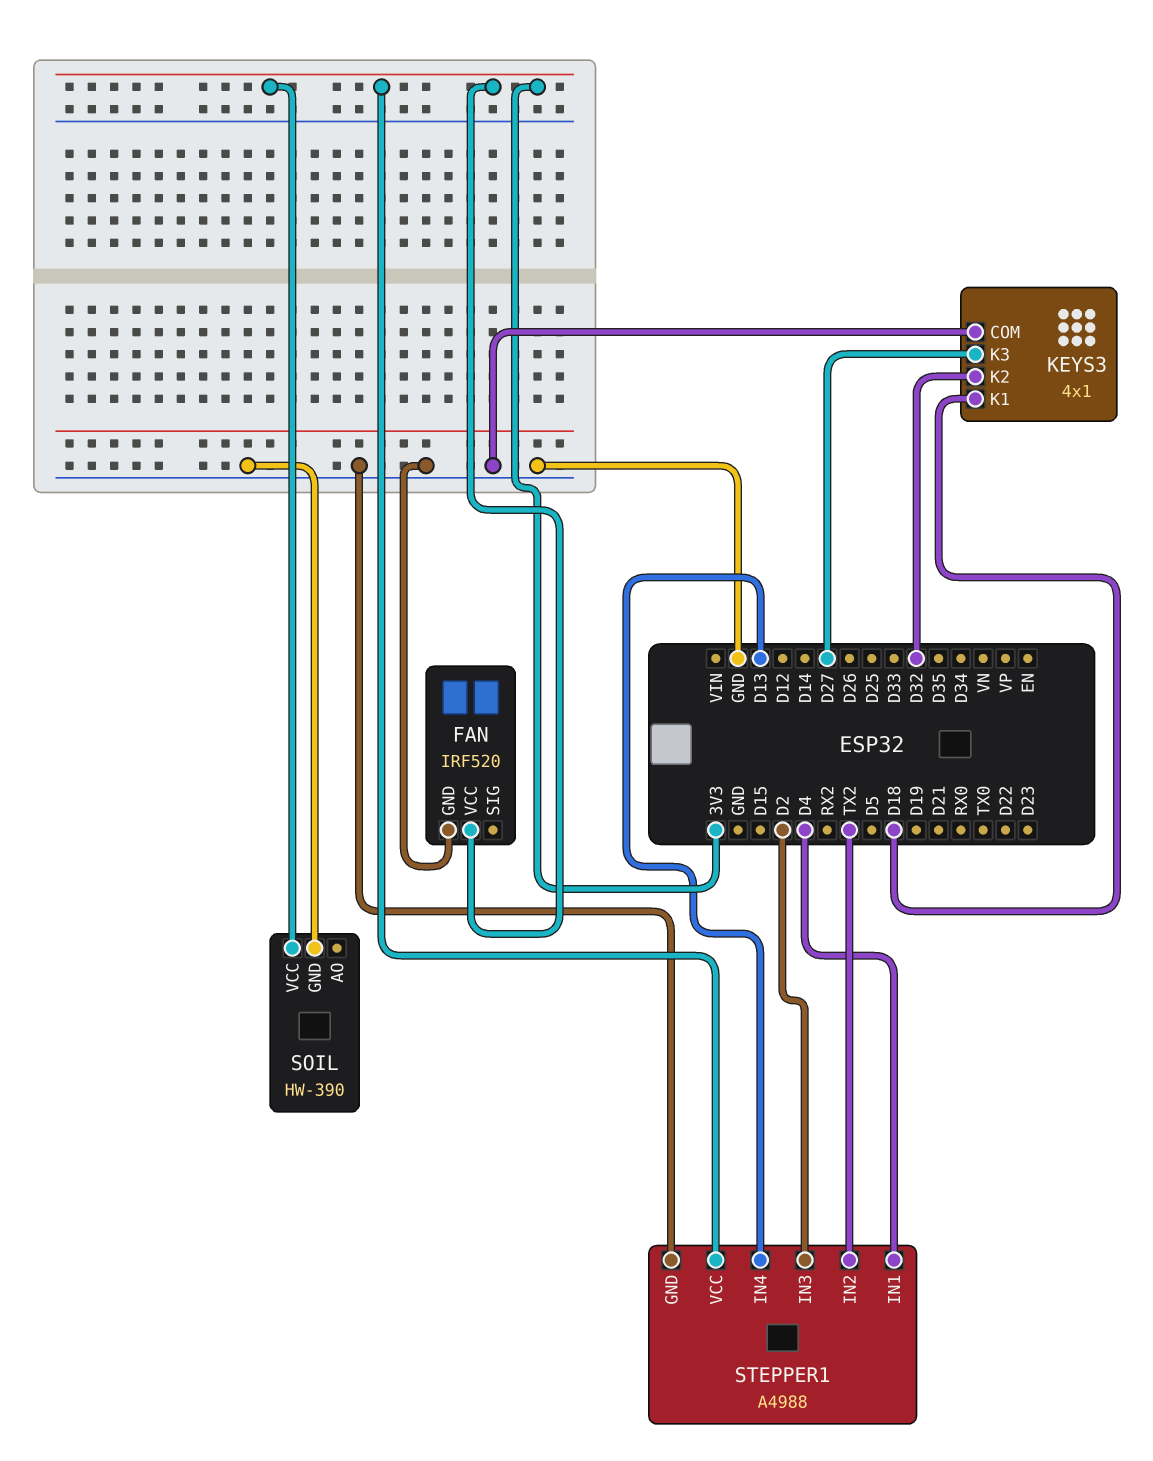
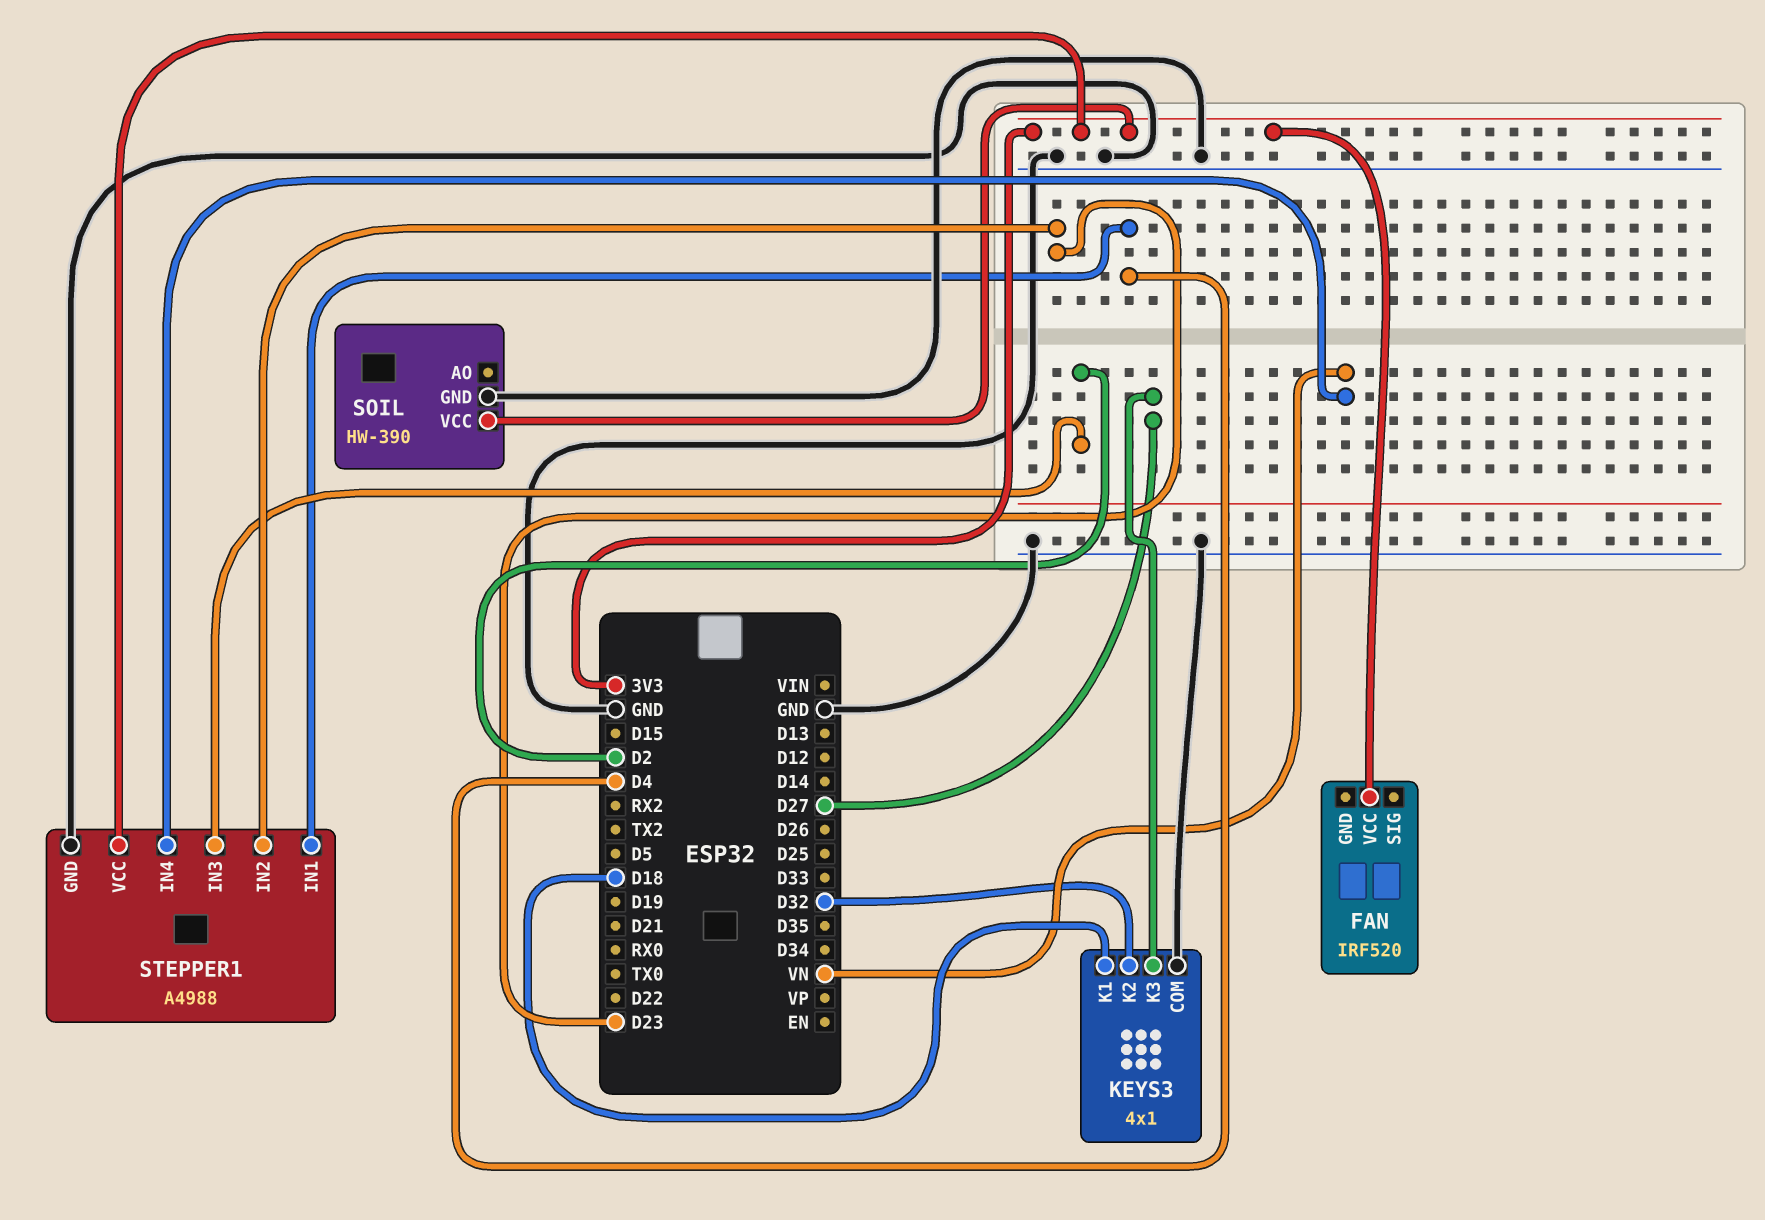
FAN pin GND: GND -> none
STEPPER1 pin IN2: TX2 -> D23
STEPPER1 pin IN4: D13 -> VN

